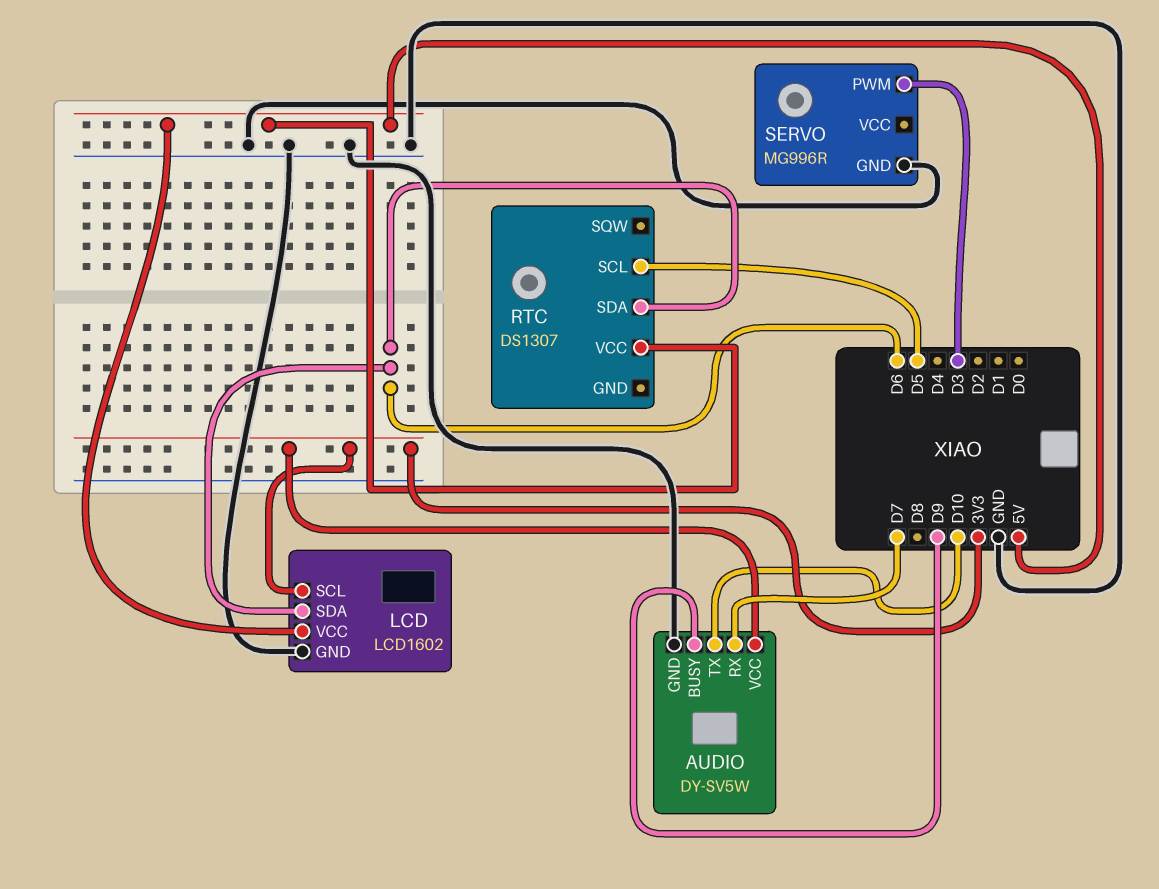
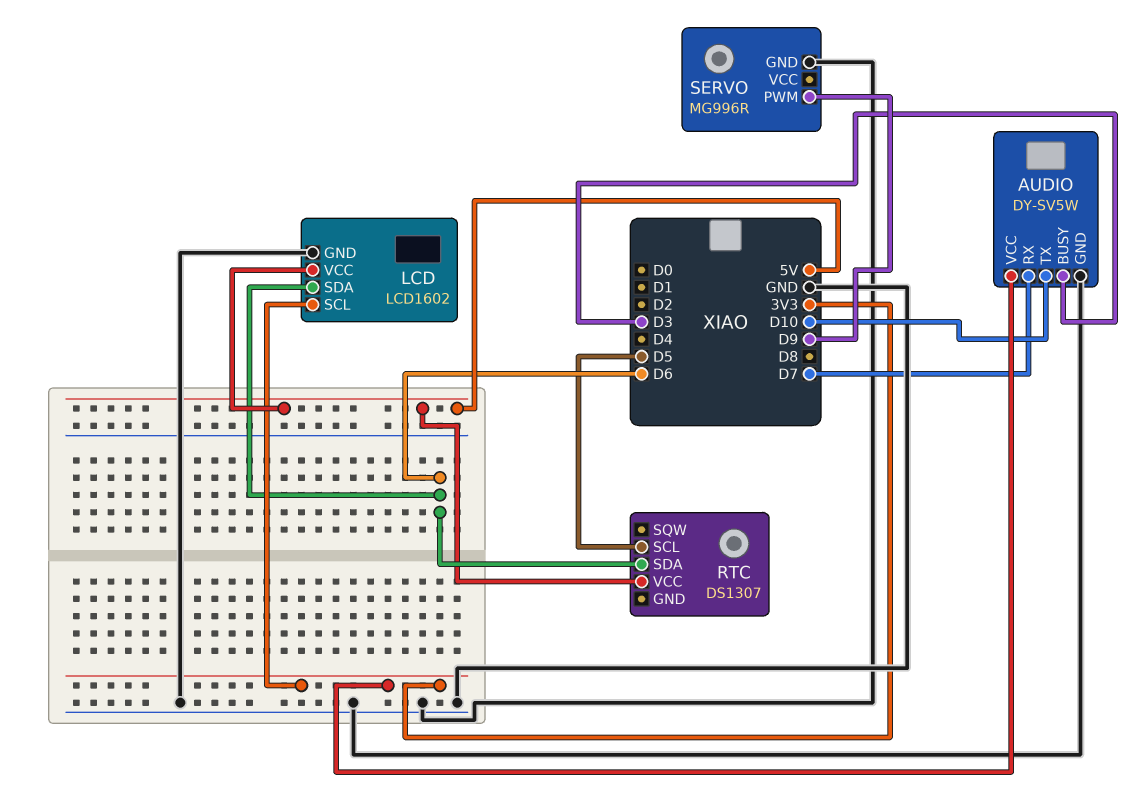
AUDIO pin BUSY: D9 -> D3
SERVO pin PWM: D3 -> D9

